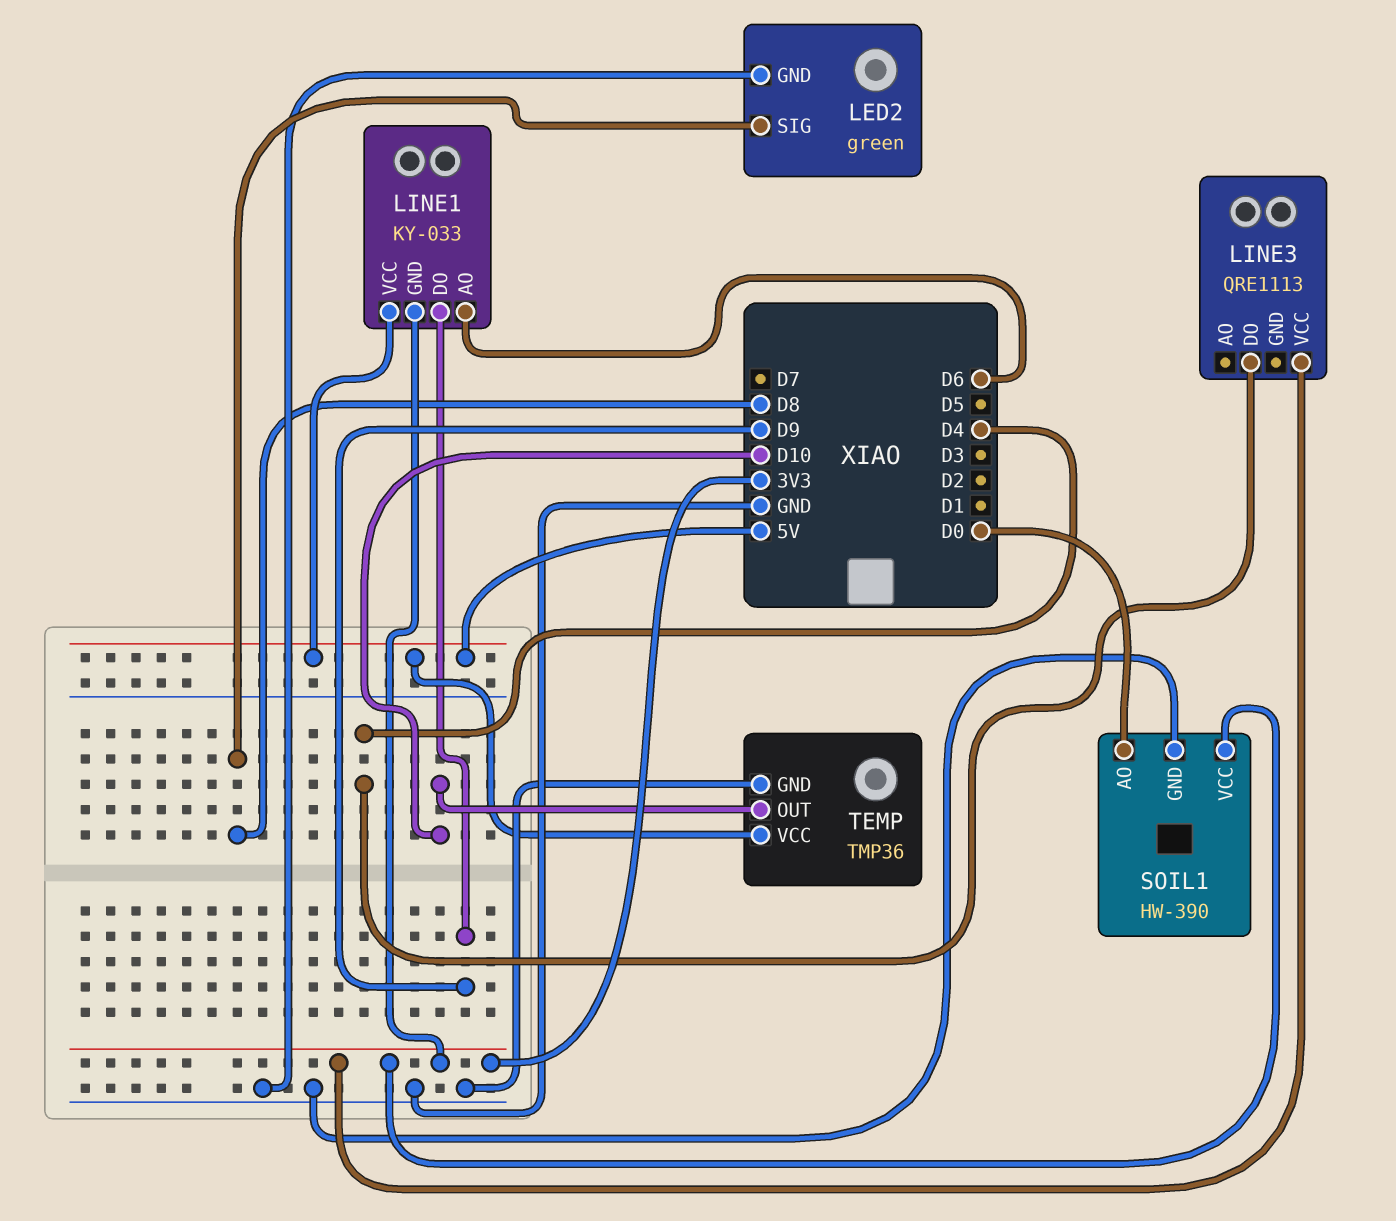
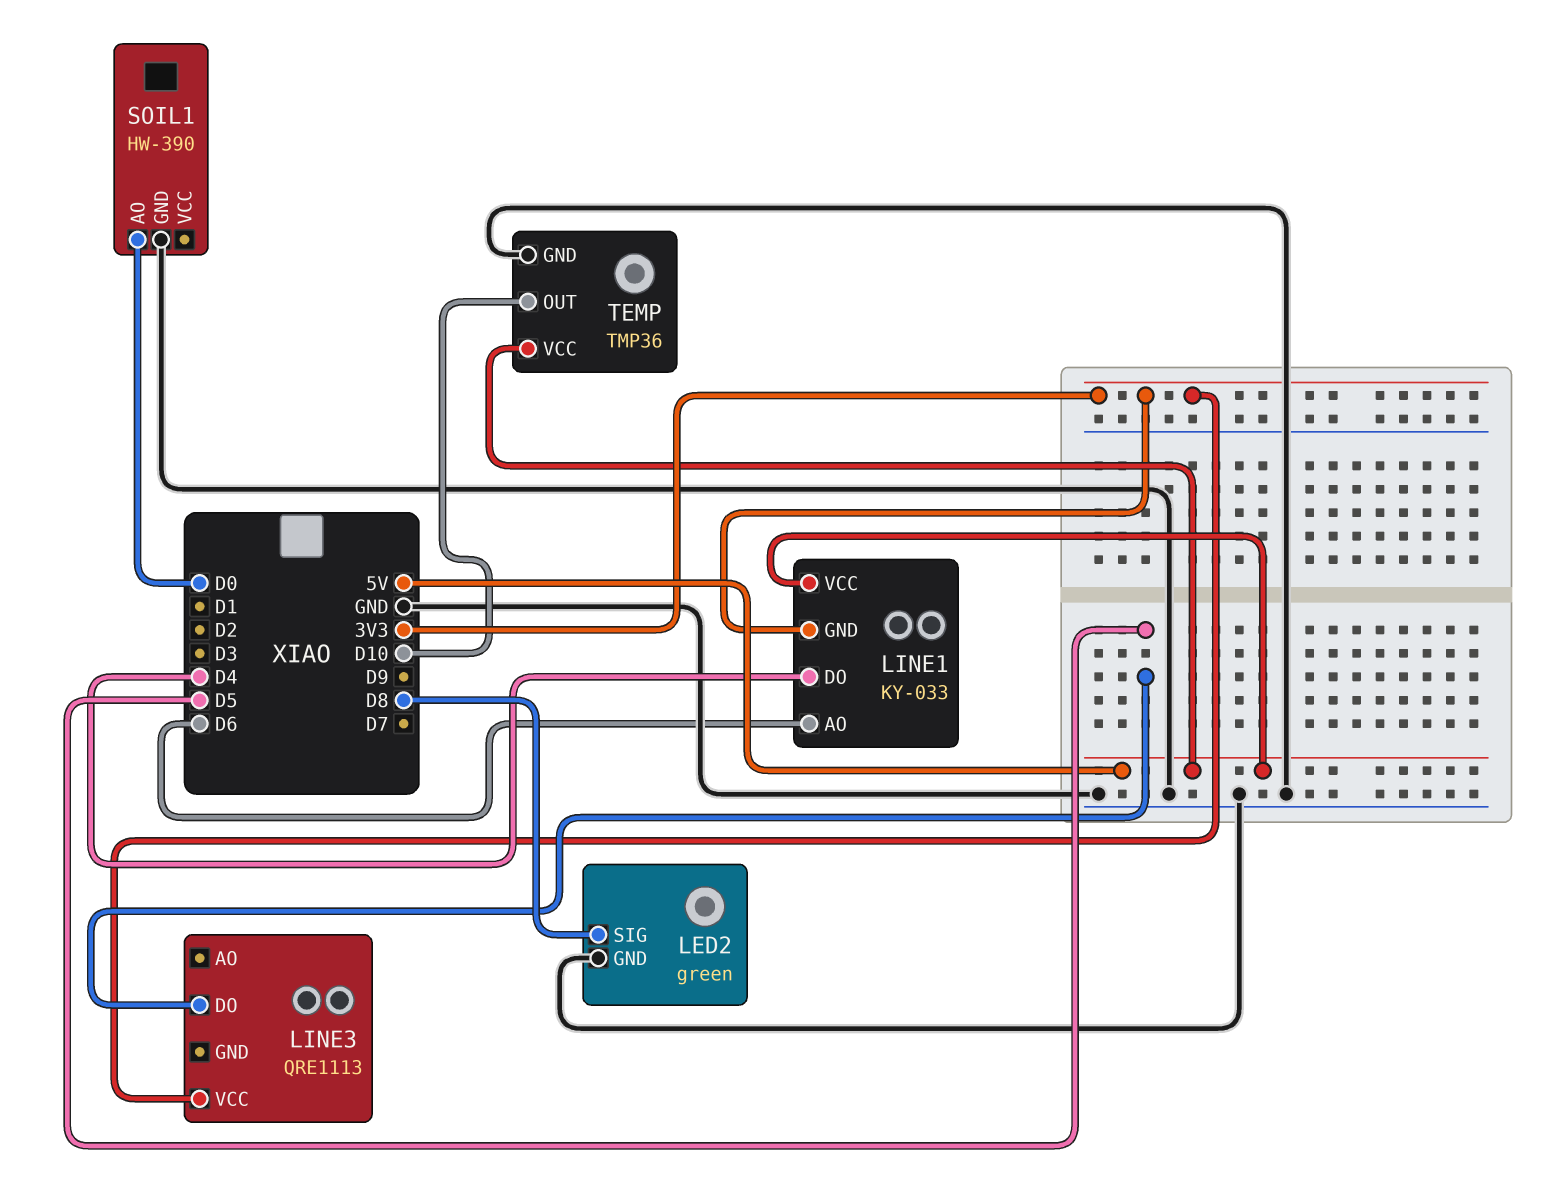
LINE1 pin DO: D9 -> D4
LINE3 pin DO: D4 -> D5
SOIL1 pin VCC: 3V3 -> none

